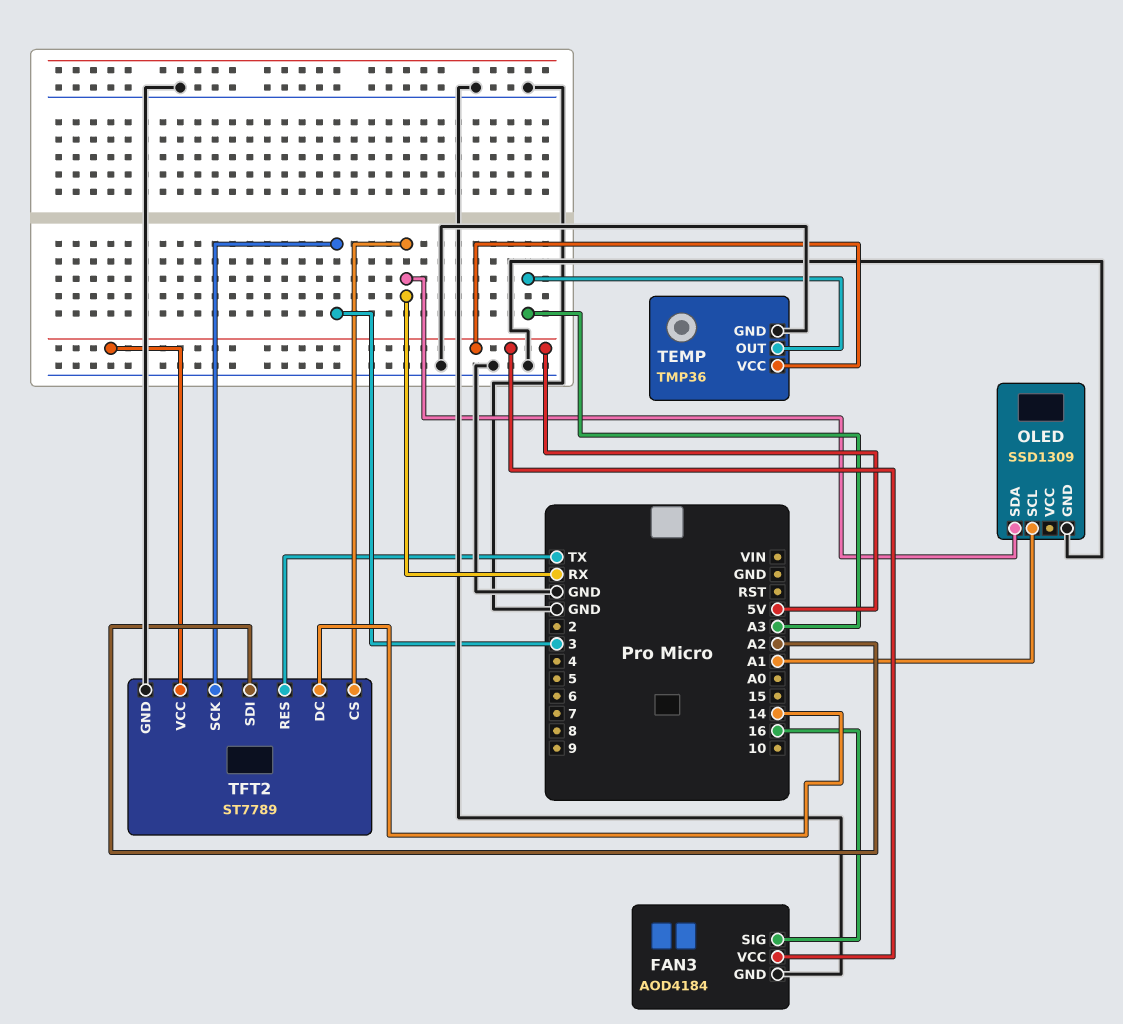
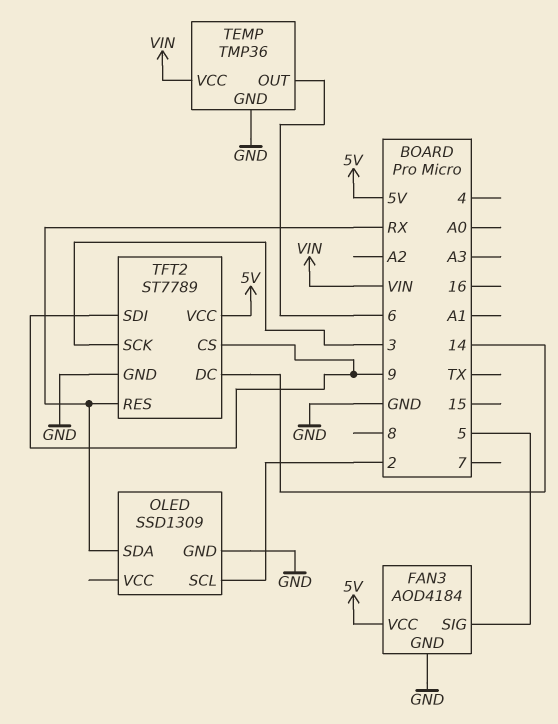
FAN3 pin SIG: 16 -> 5
OLED pin SCL: A1 -> 2
TEMP pin OUT: A3 -> 6
TEMP pin VCC: 5V -> VIN
TFT2 pin CS: RX -> 9
TFT2 pin RES: TX -> RX
TFT2 pin SDI: A2 -> 9

